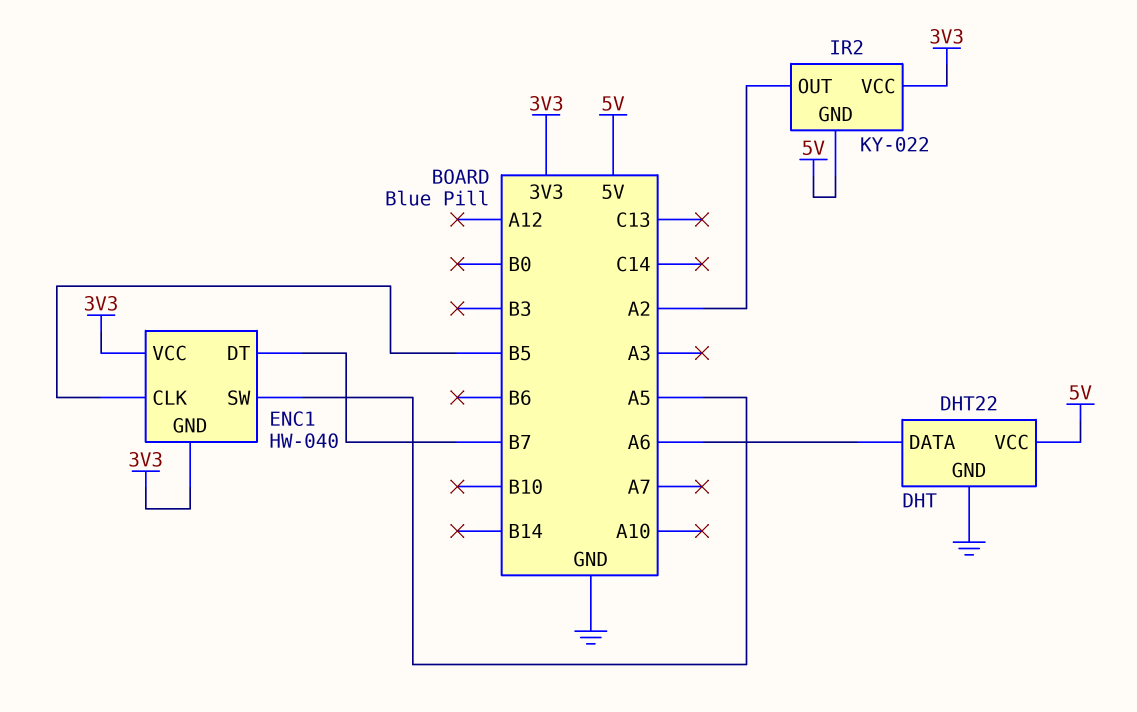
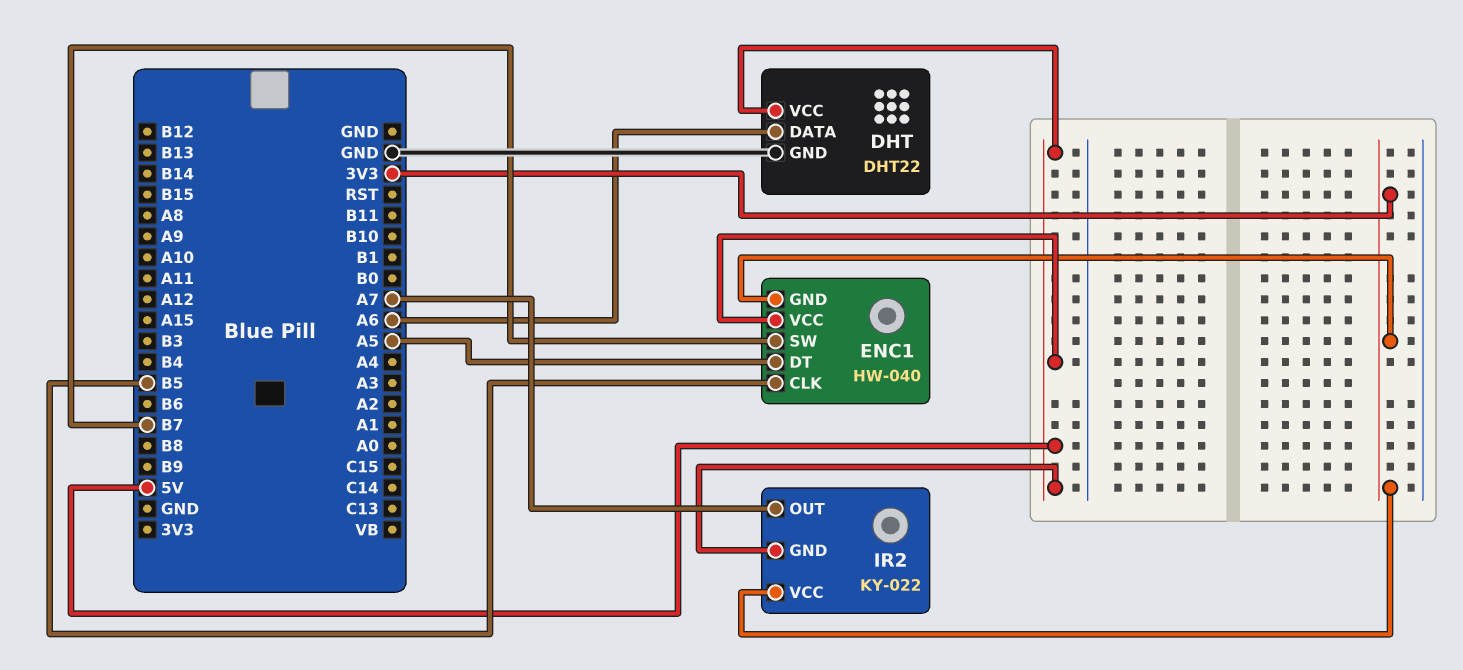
ENC1 pin DT: B7 -> A5
ENC1 pin SW: A5 -> B7
ENC1 pin VCC: 3V3 -> 5V
IR2 pin OUT: A2 -> A7

